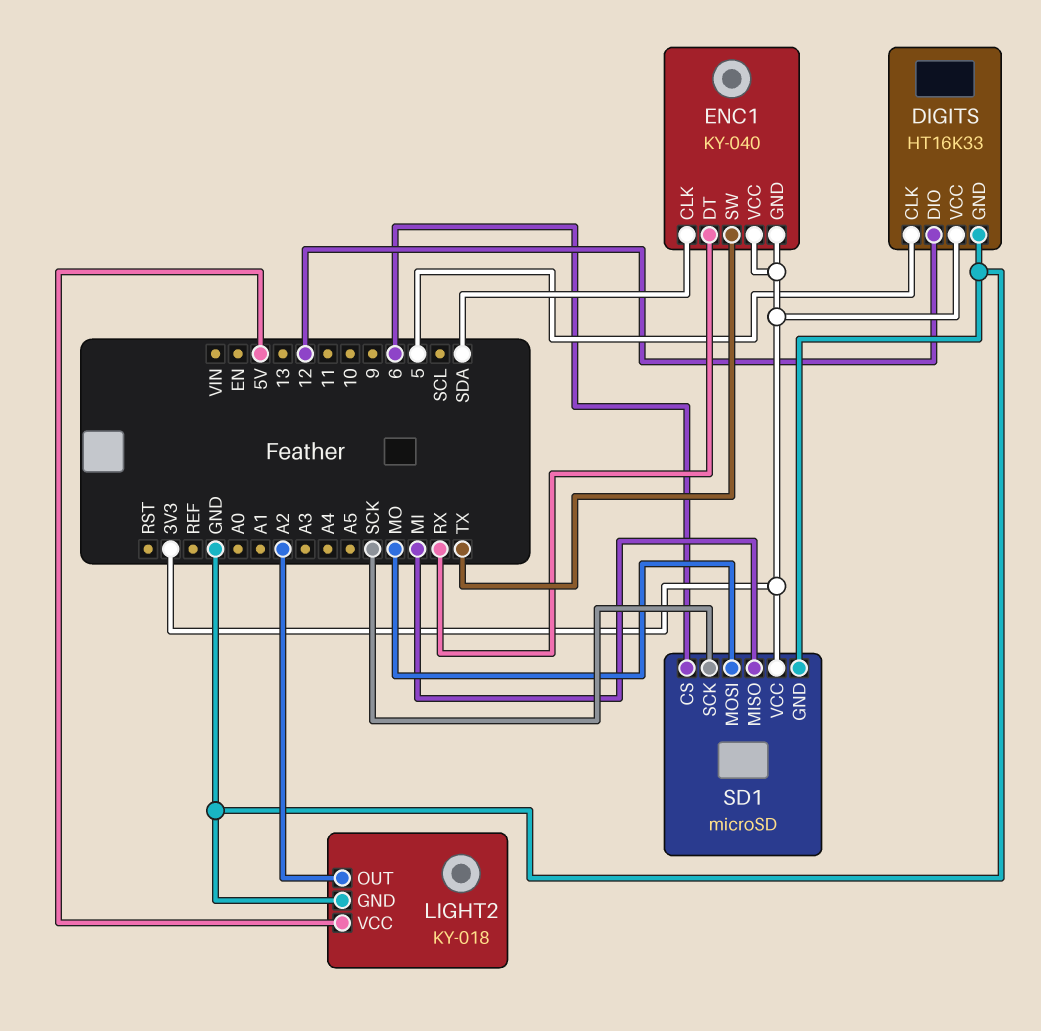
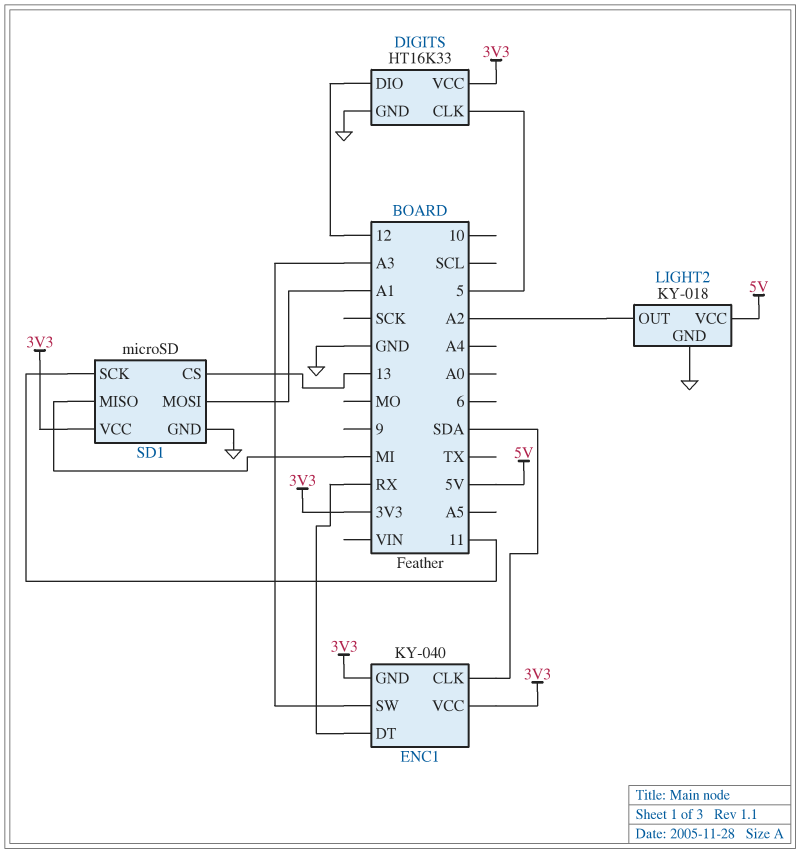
ENC1 pin SW: TX -> A3
SD1 pin CS: 6 -> 13
SD1 pin MOSI: MO -> A1
SD1 pin SCK: SCK -> 11

